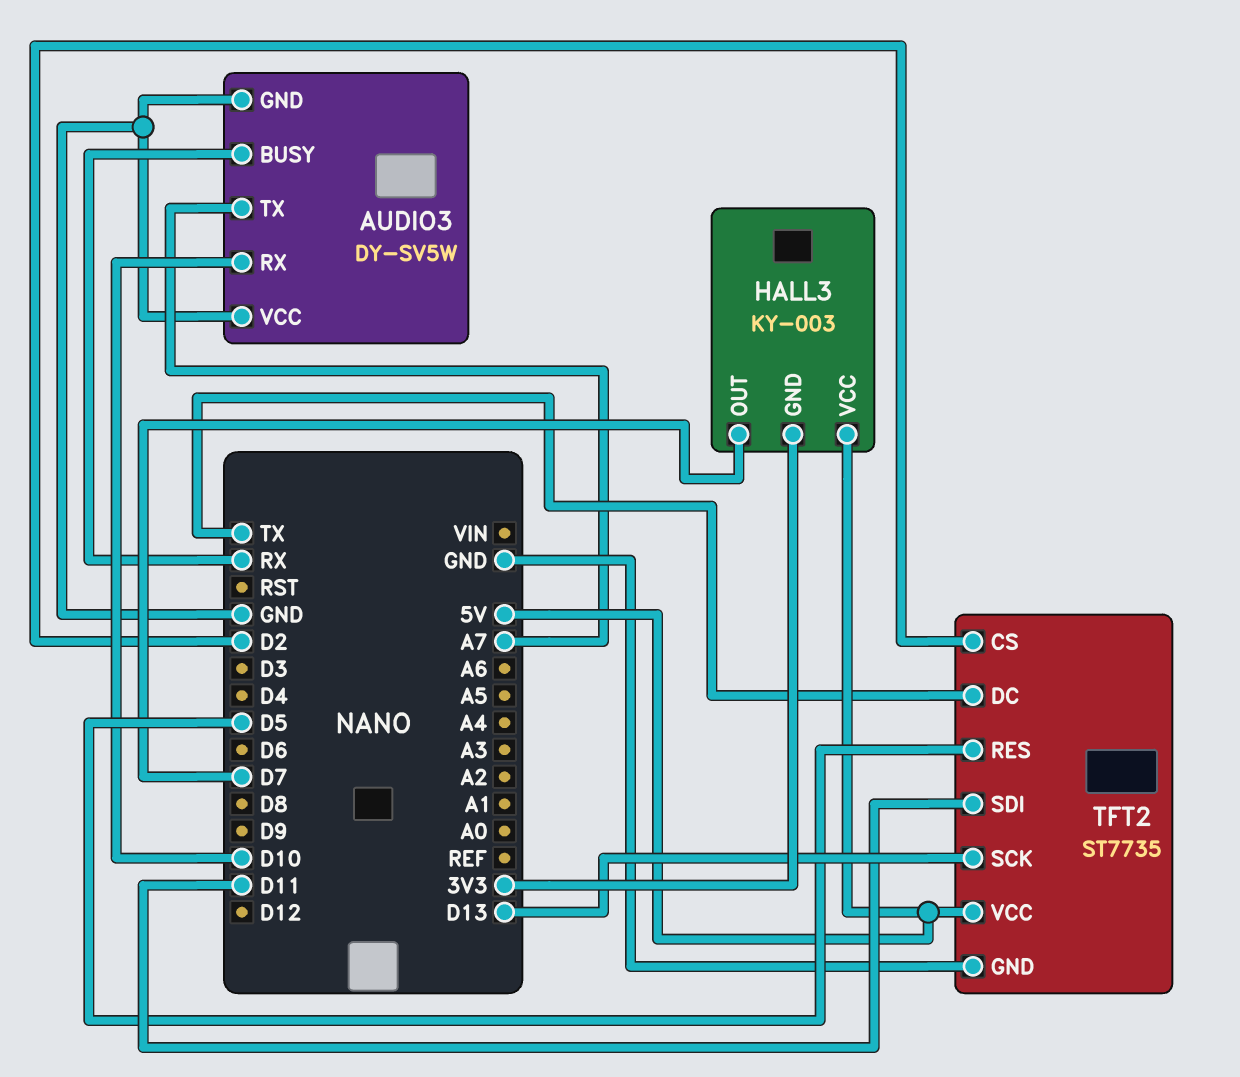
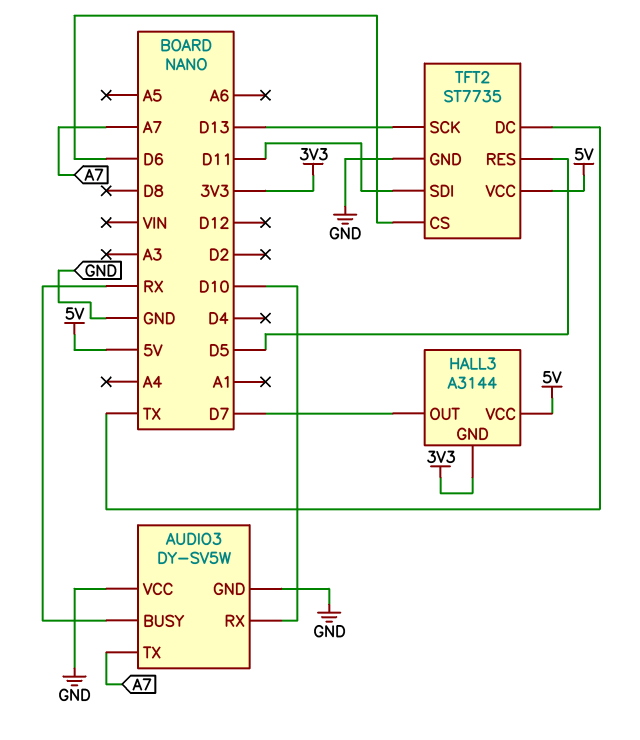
HALL3: KY-003 -> A3144
TFT2 pin CS: D2 -> D6

